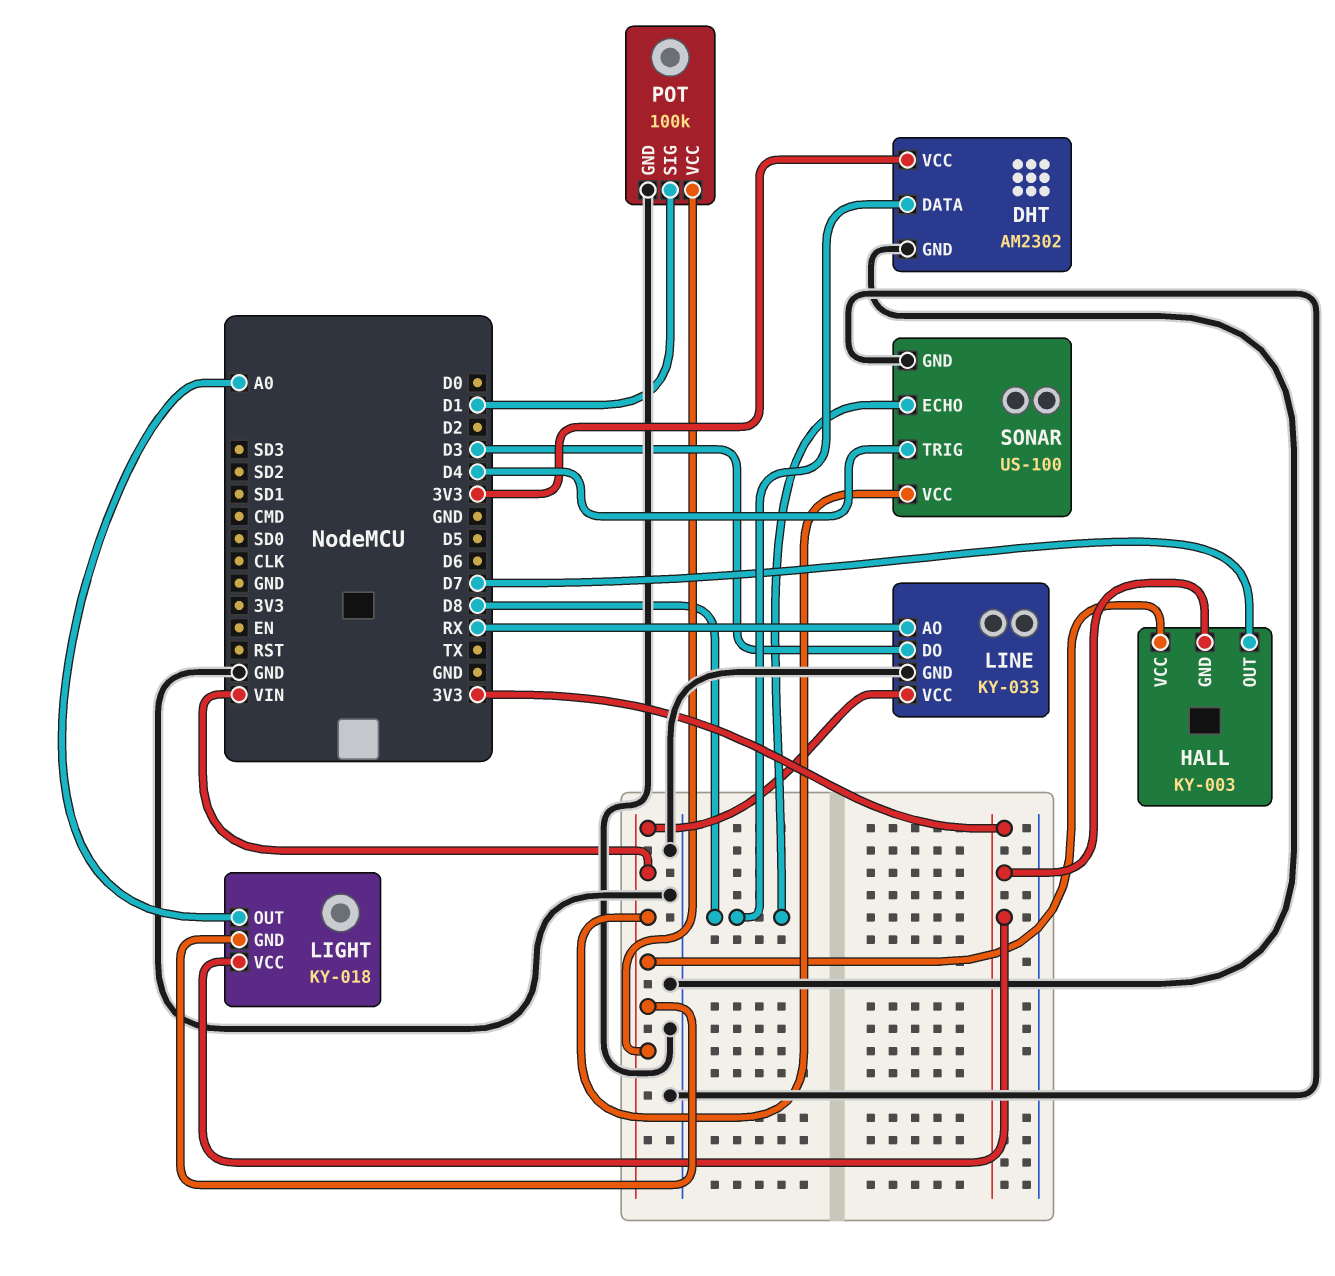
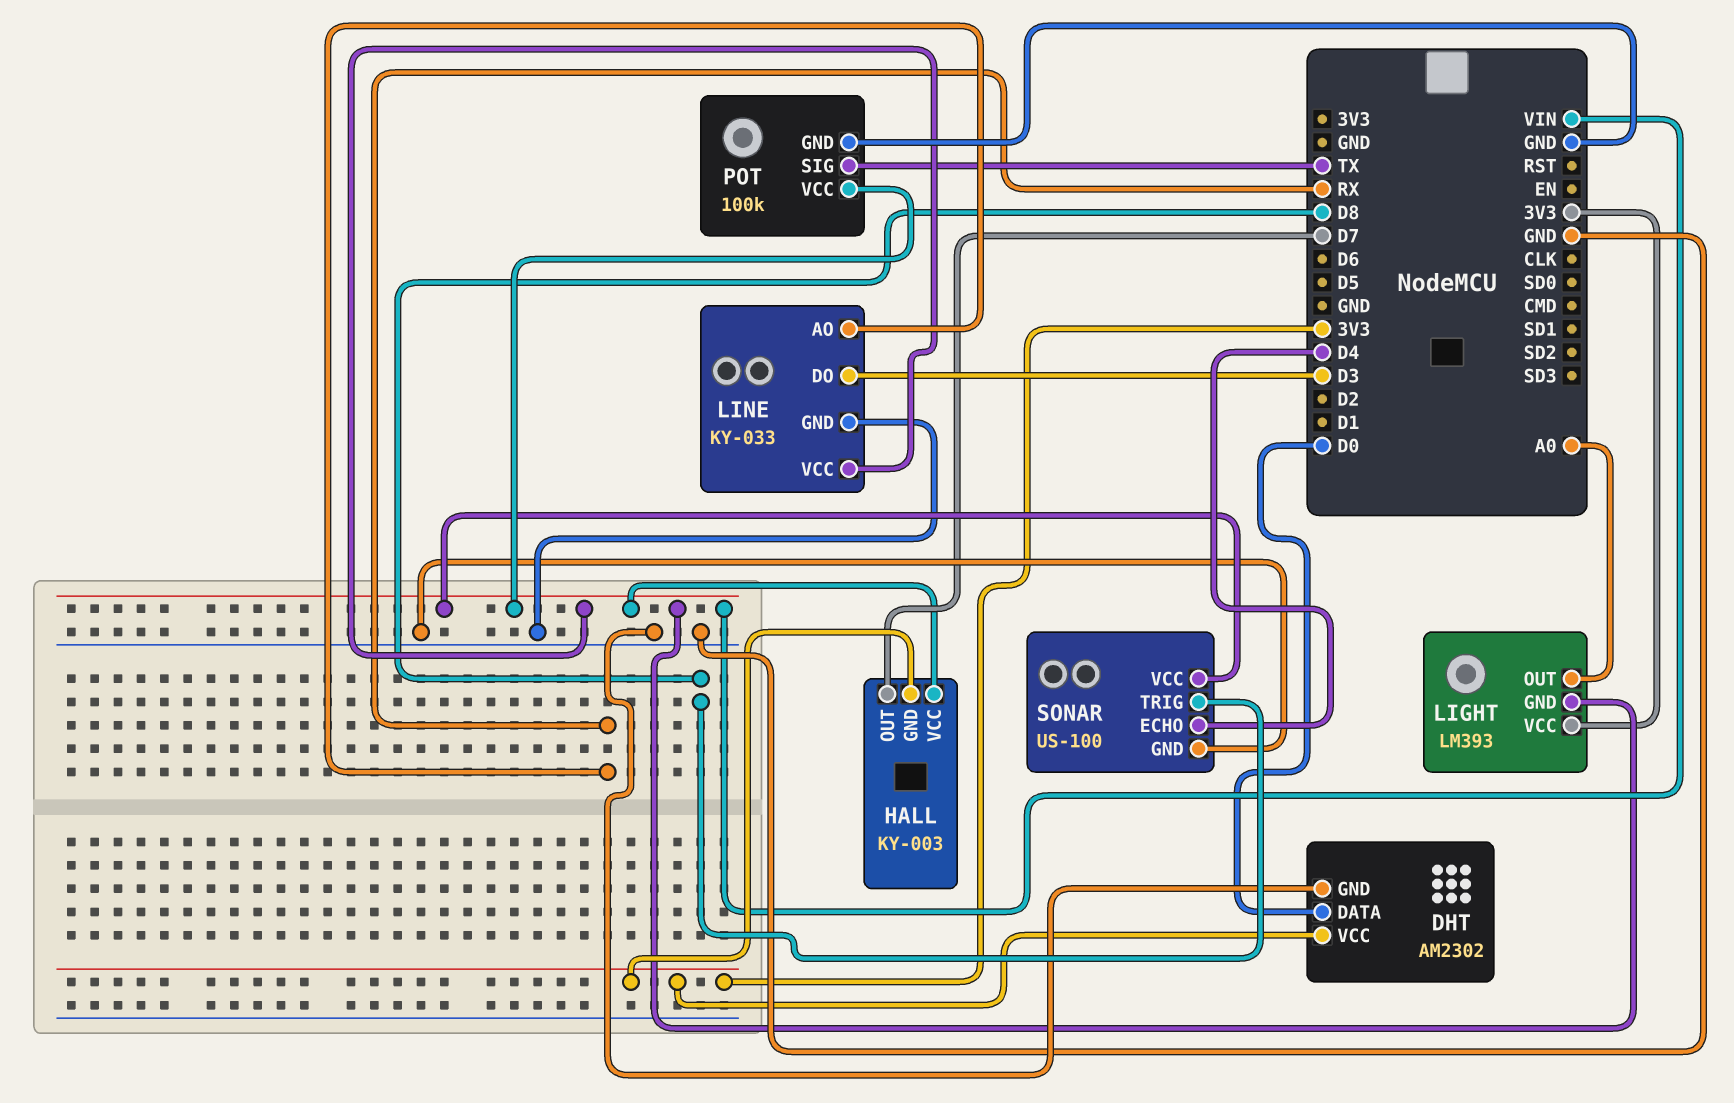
DHT pin DATA: D8 -> D0
LIGHT: KY-018 -> LM393
POT pin SIG: D1 -> TX
SONAR pin ECHO: D8 -> D4
SONAR pin TRIG: D4 -> D8

